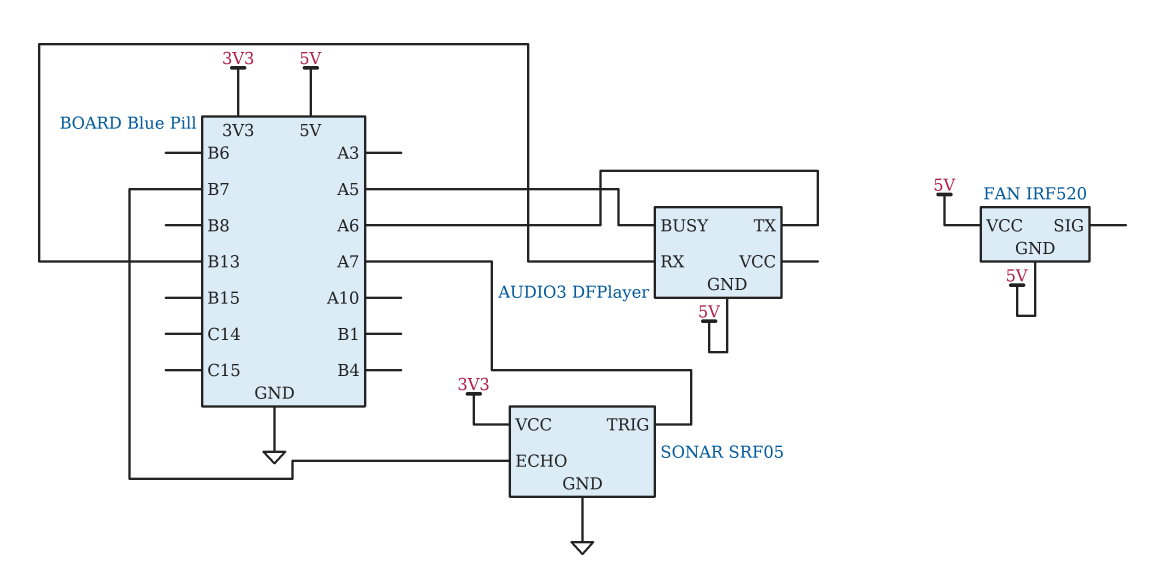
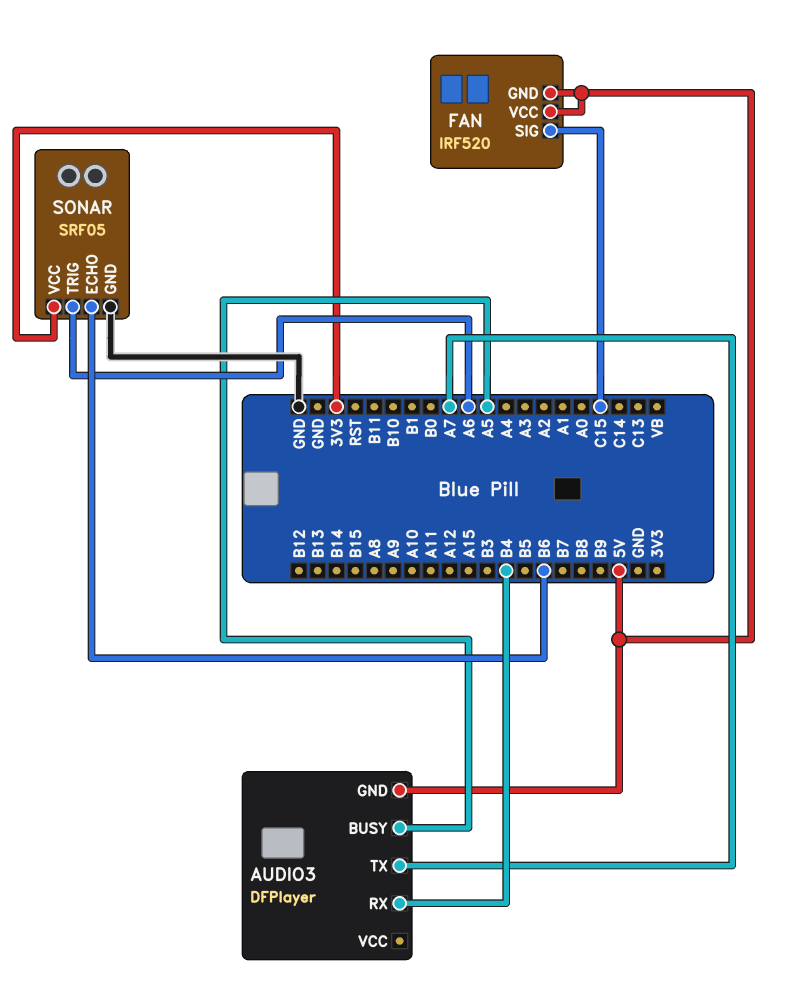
AUDIO3 pin RX: B13 -> B4
AUDIO3 pin TX: A6 -> A7
FAN pin SIG: none -> C15
SONAR pin ECHO: B7 -> B6
SONAR pin TRIG: A7 -> A6

